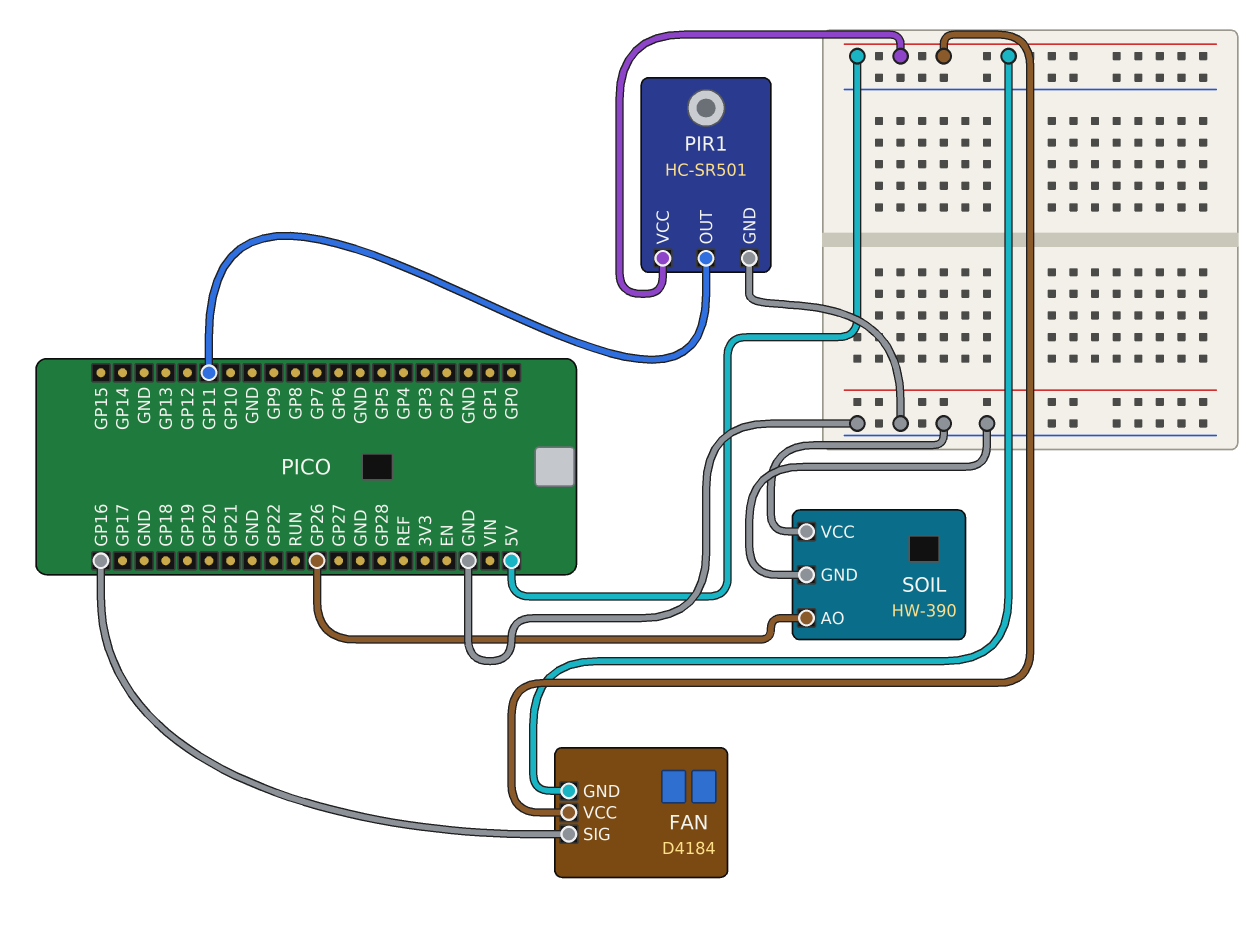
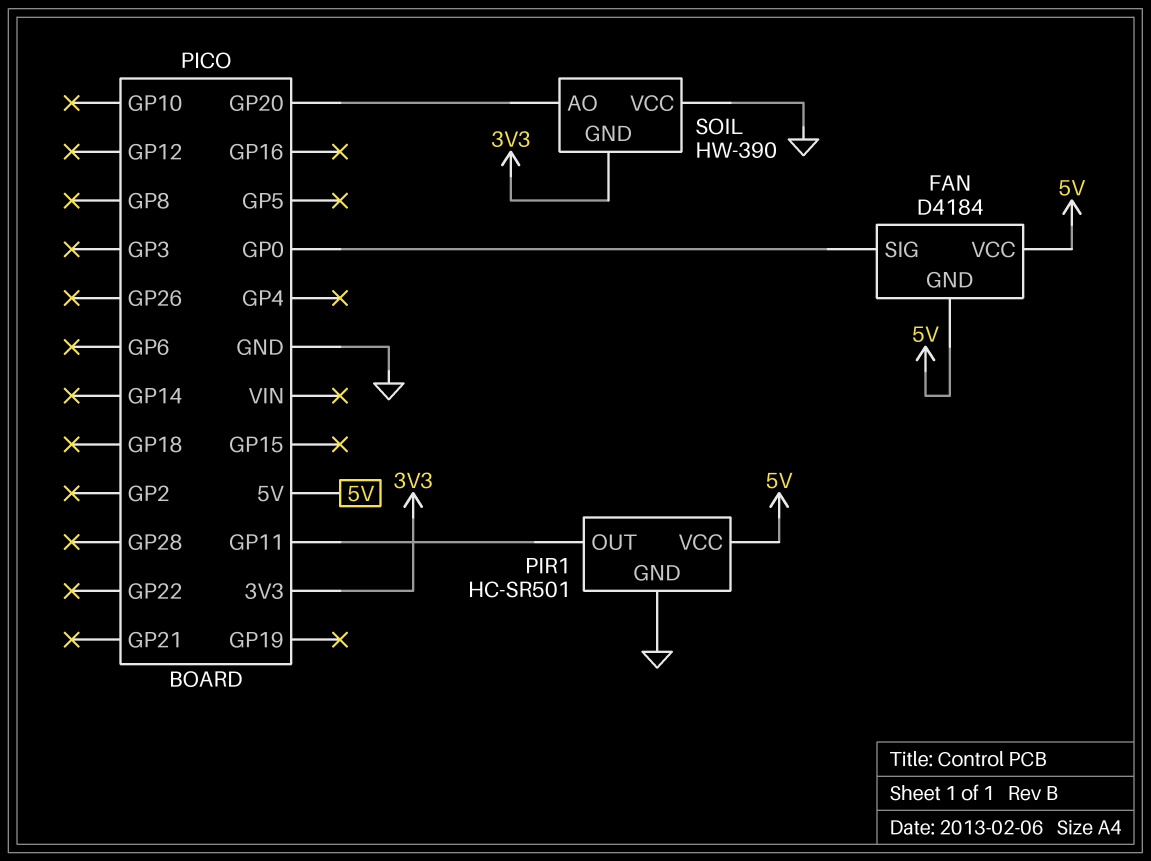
FAN pin SIG: GP16 -> GP0
SOIL pin AO: GP26 -> GP20
SOIL pin GND: GND -> 3V3

